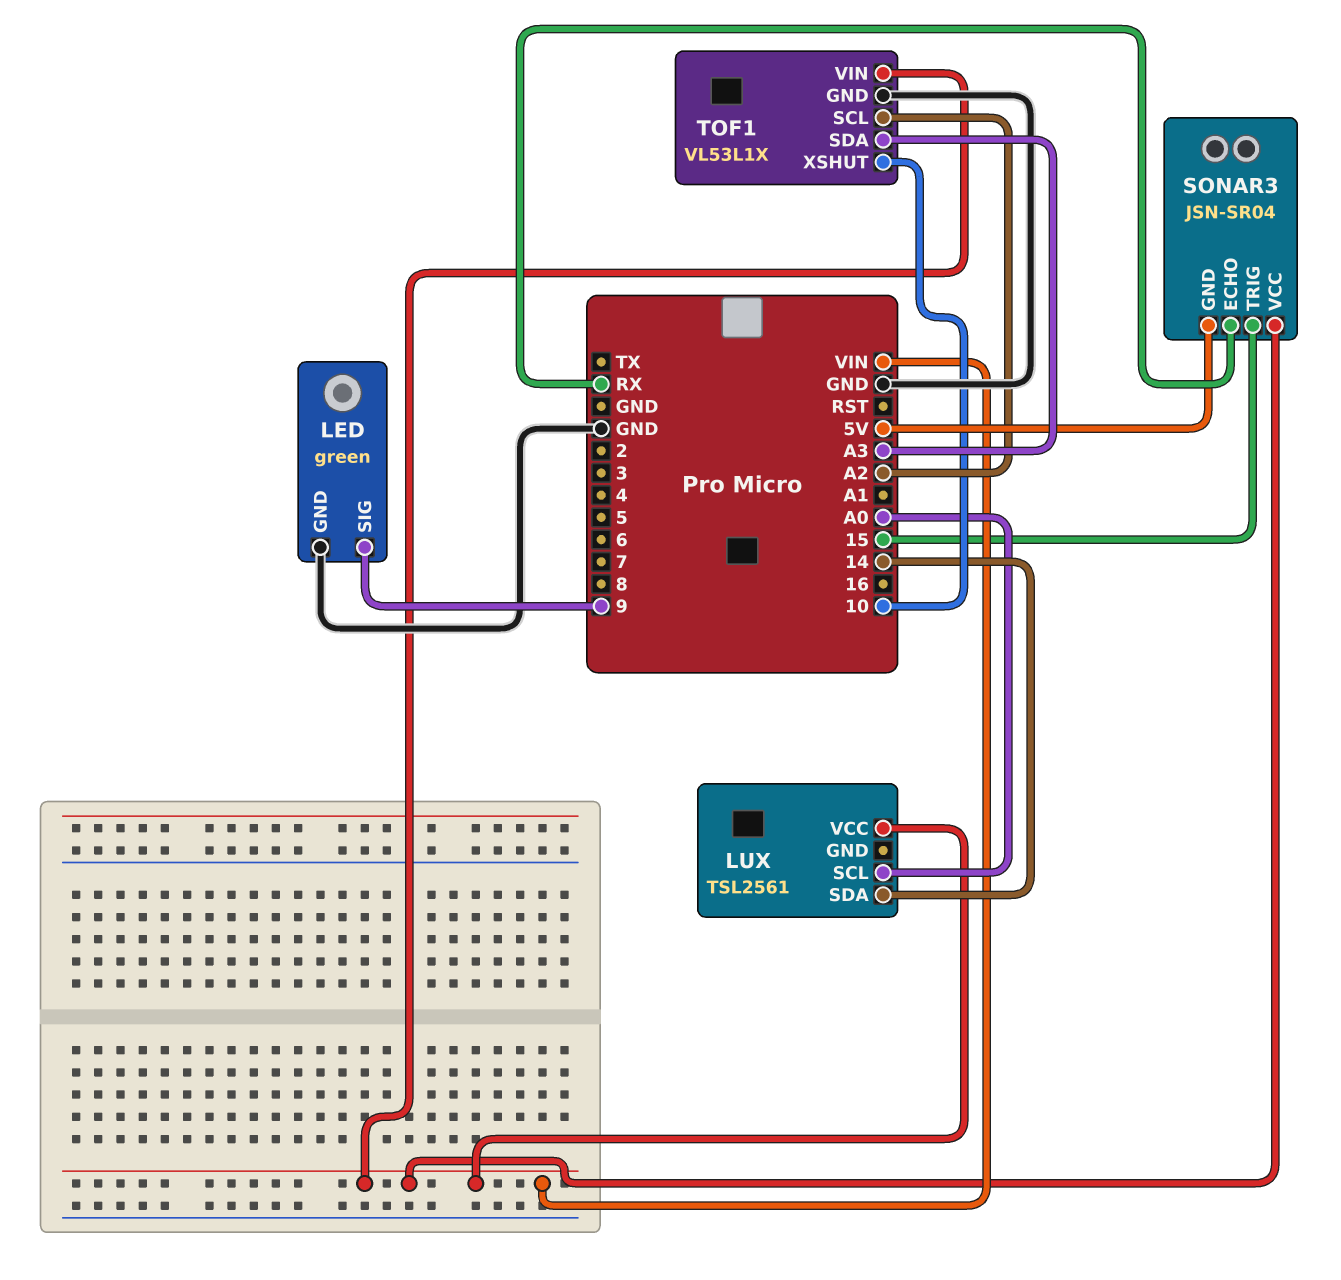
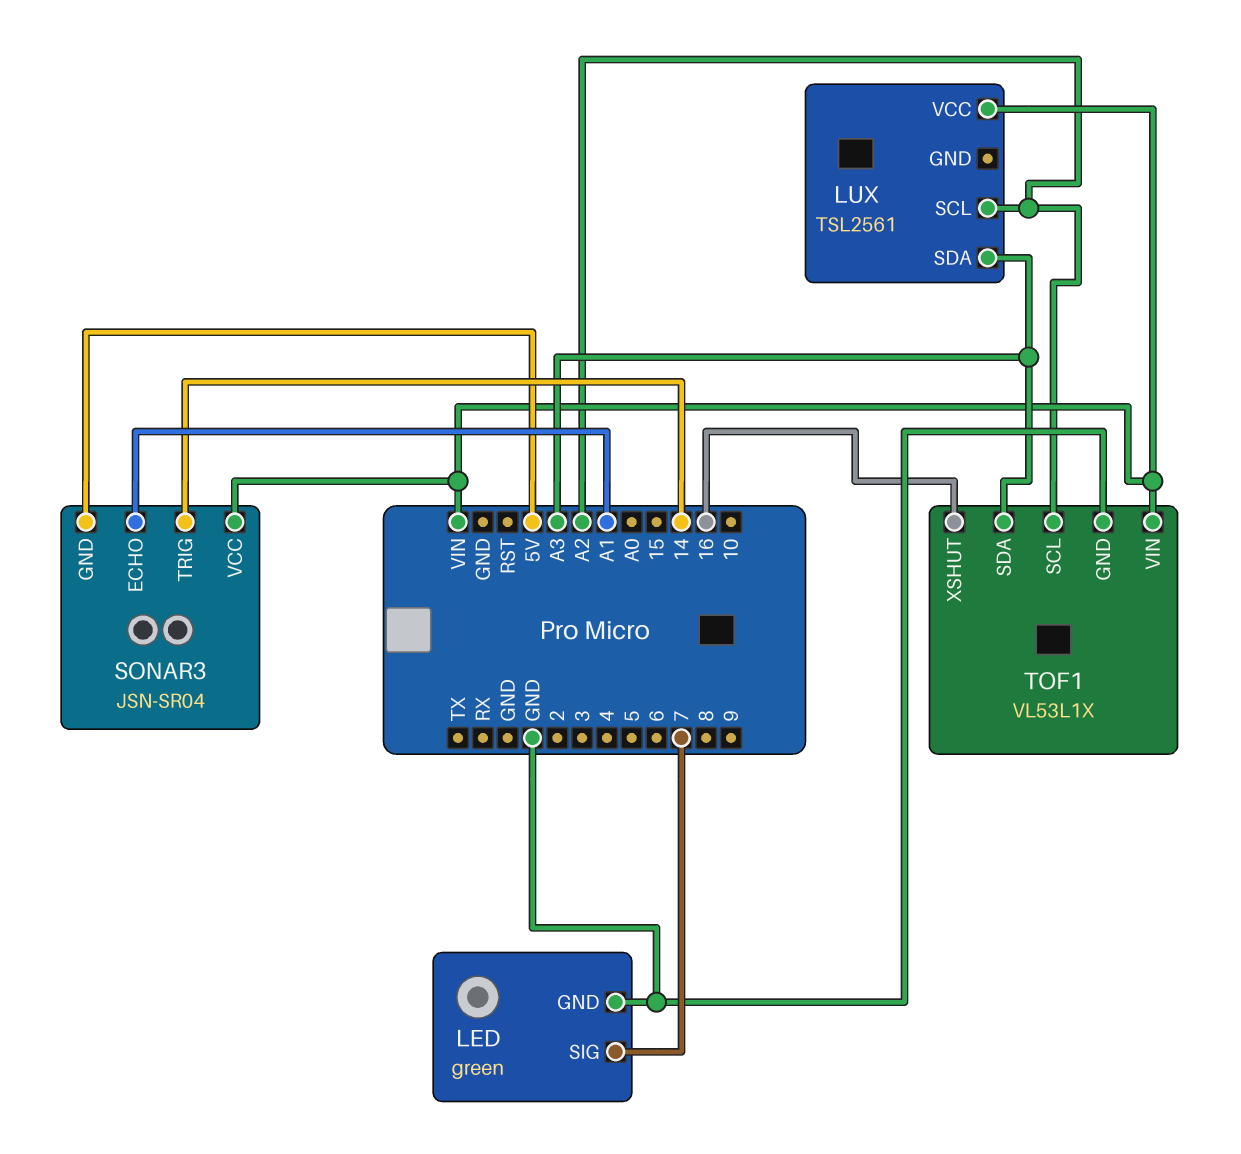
LED pin SIG: 9 -> 7
LUX pin SCL: A0 -> A2
LUX pin SDA: 14 -> A3
SONAR3 pin ECHO: RX -> A1
SONAR3 pin TRIG: 15 -> 14
TOF1 pin XSHUT: 10 -> 16

